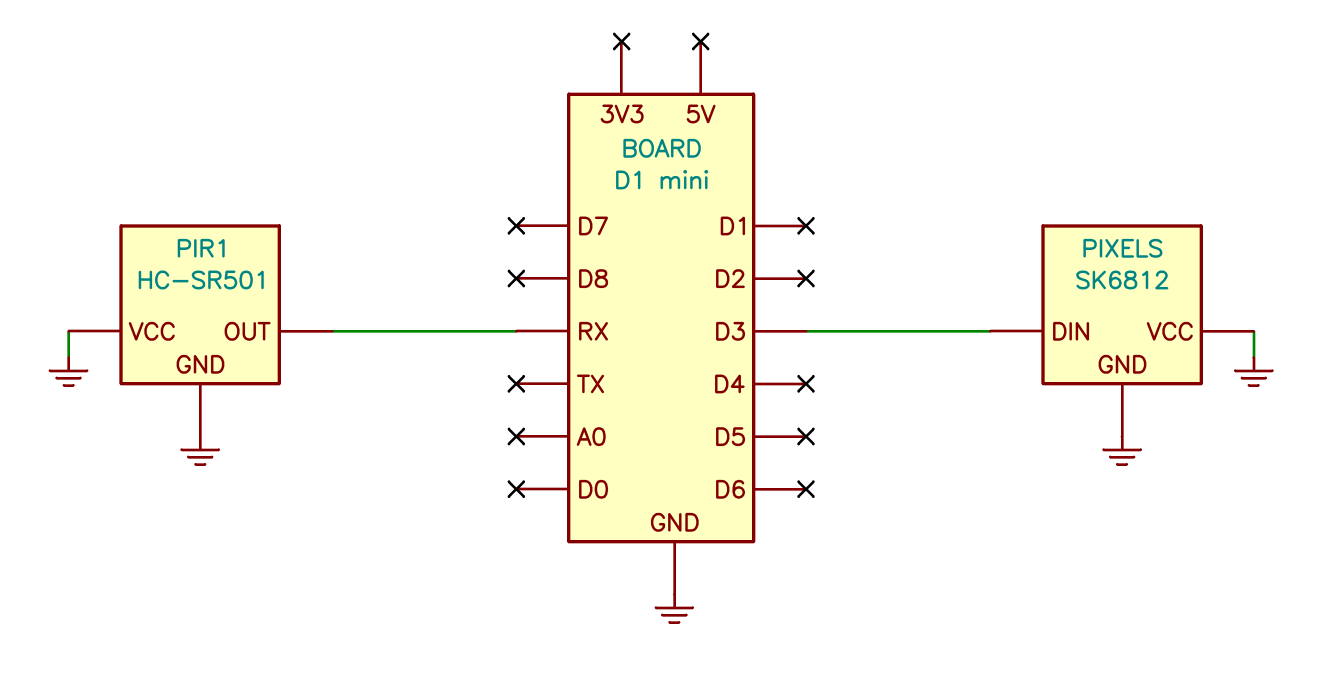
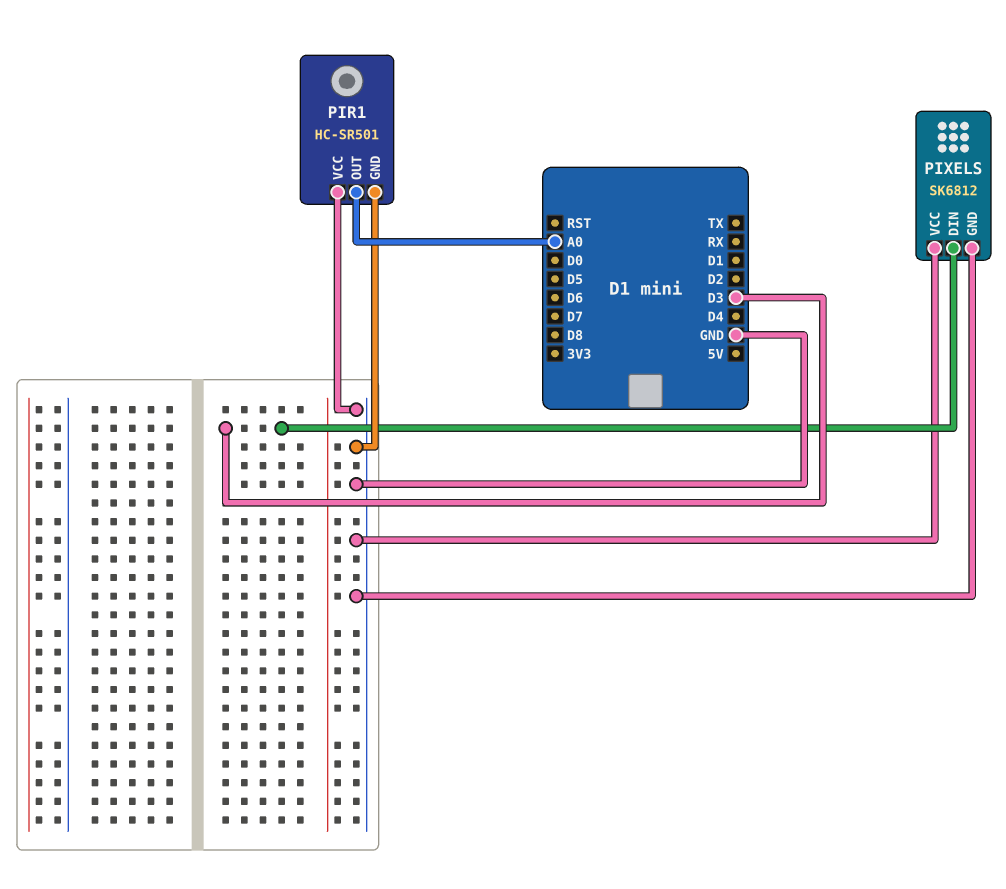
PIR1 pin OUT: RX -> A0

